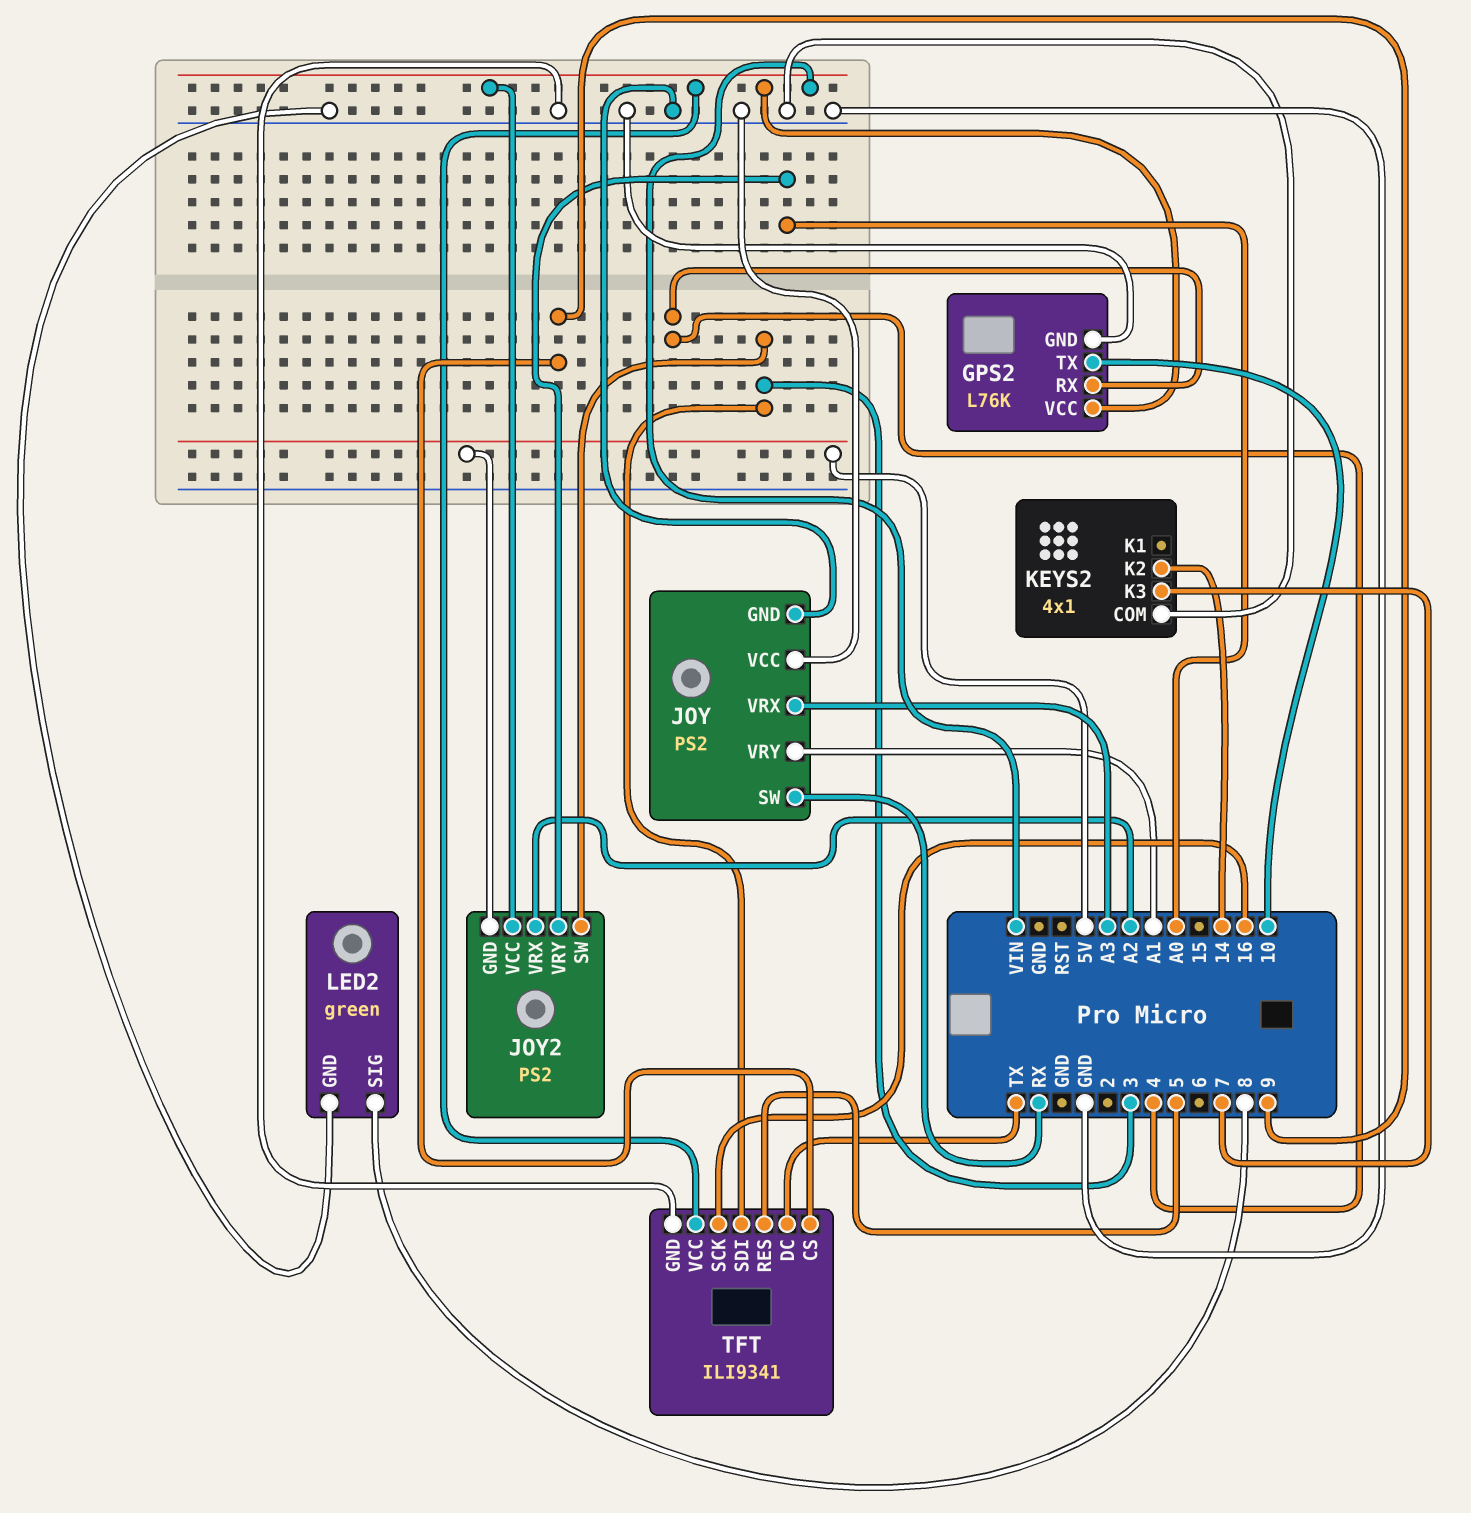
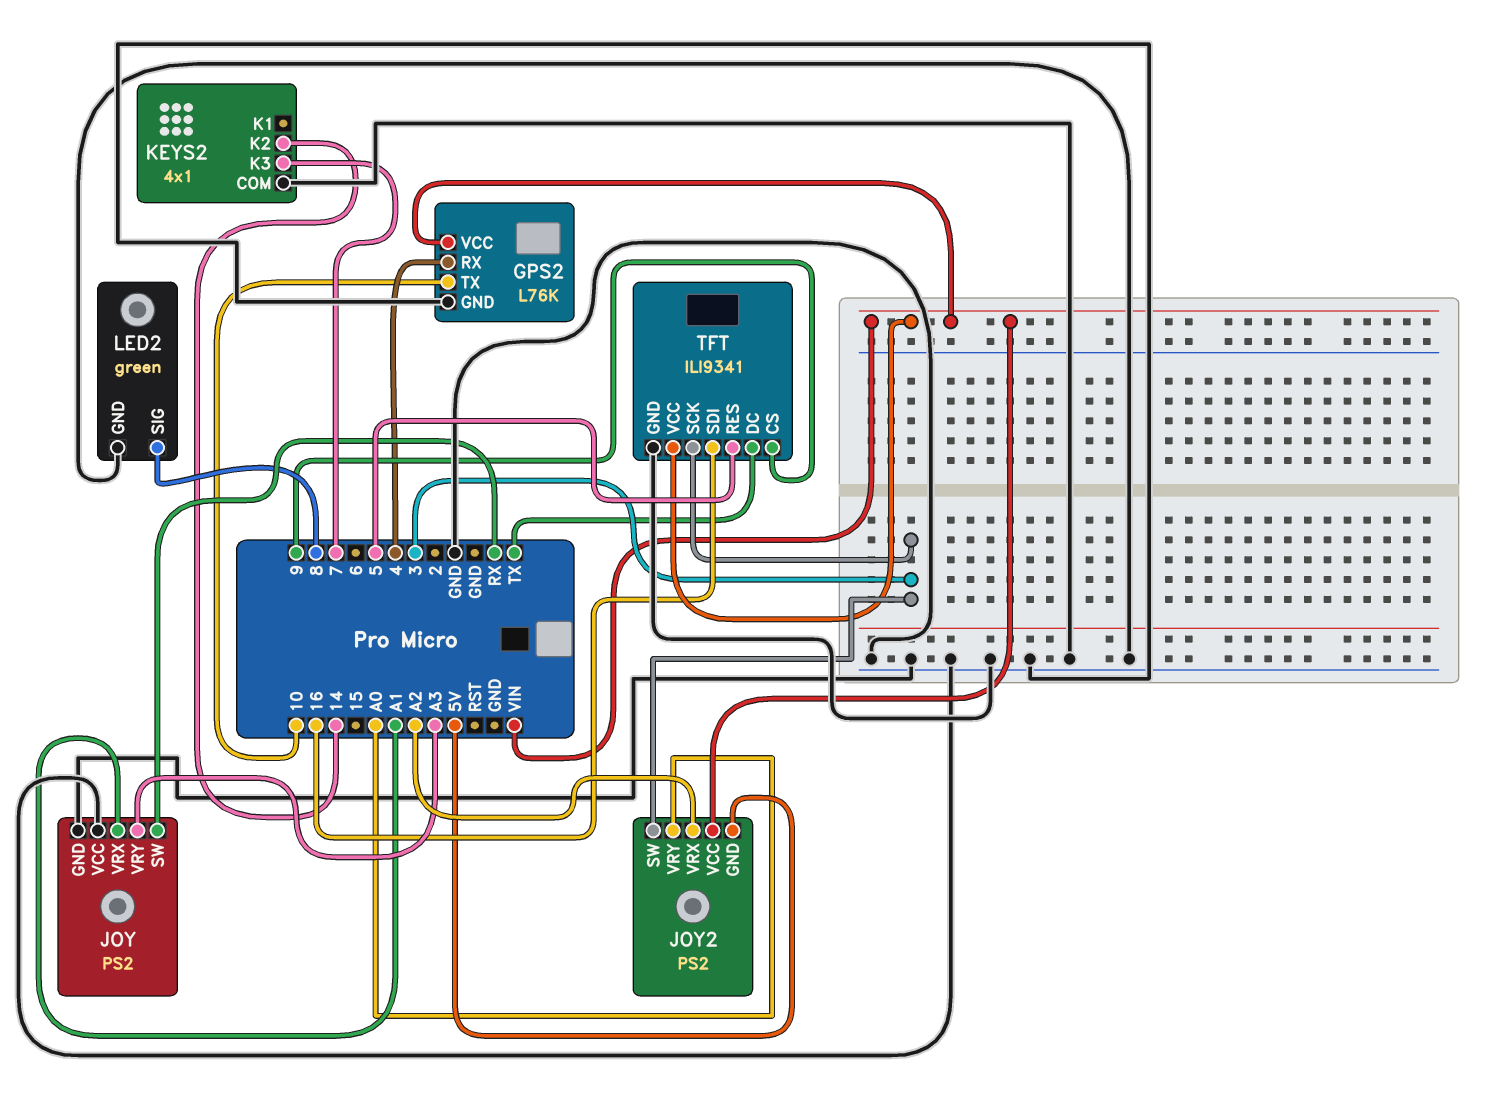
JOY pin VRX: A3 -> A1
JOY pin VRY: A1 -> A3
TFT pin SCK: 16 -> 3
TFT pin SDI: 3 -> 16

